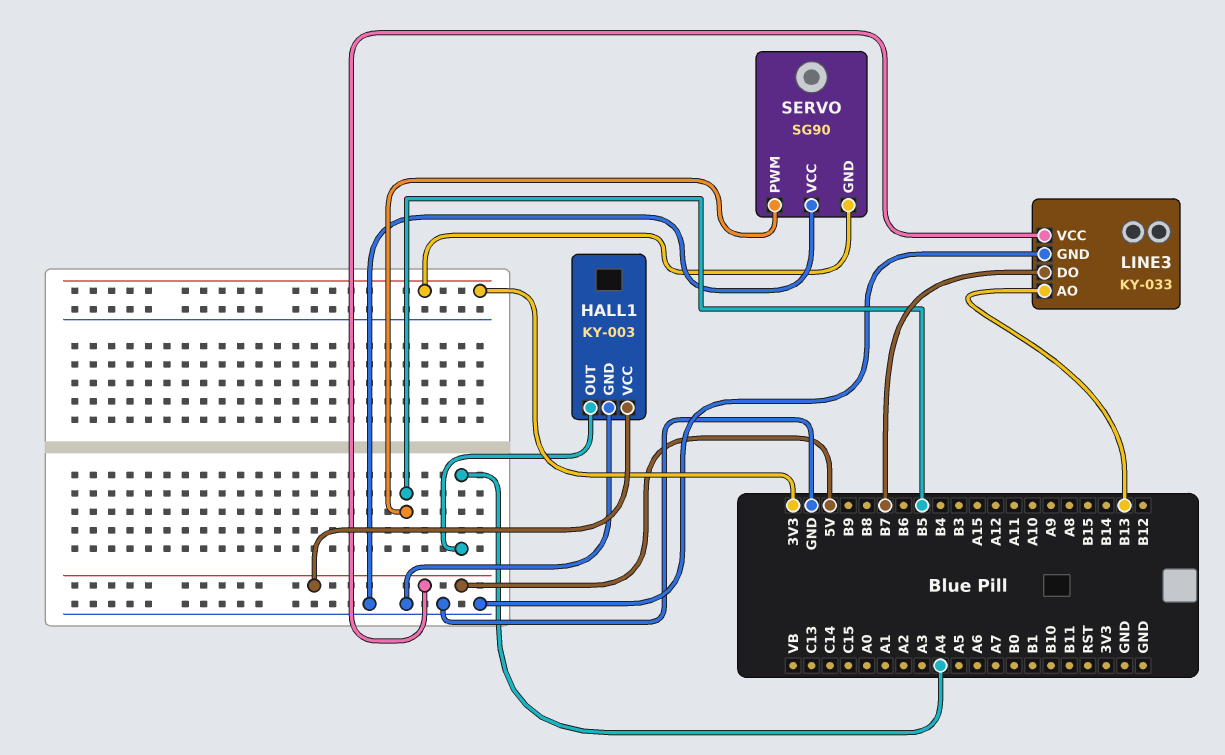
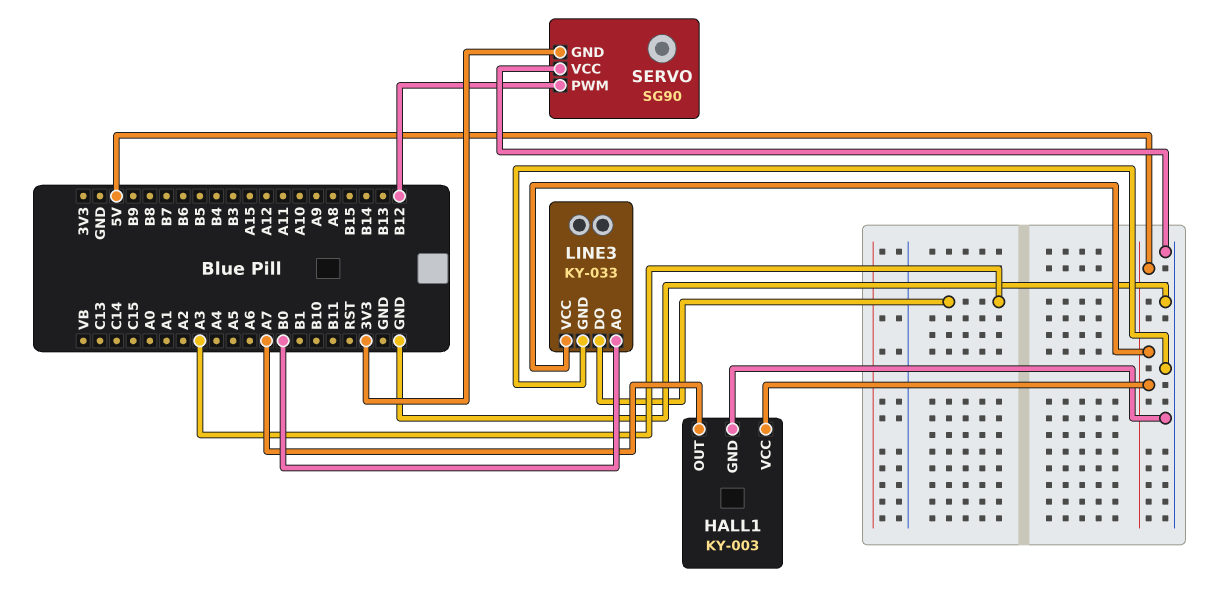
HALL1 pin OUT: A4 -> A7
LINE3 pin AO: B13 -> B0
LINE3 pin DO: B7 -> A3
SERVO pin PWM: B5 -> B12

